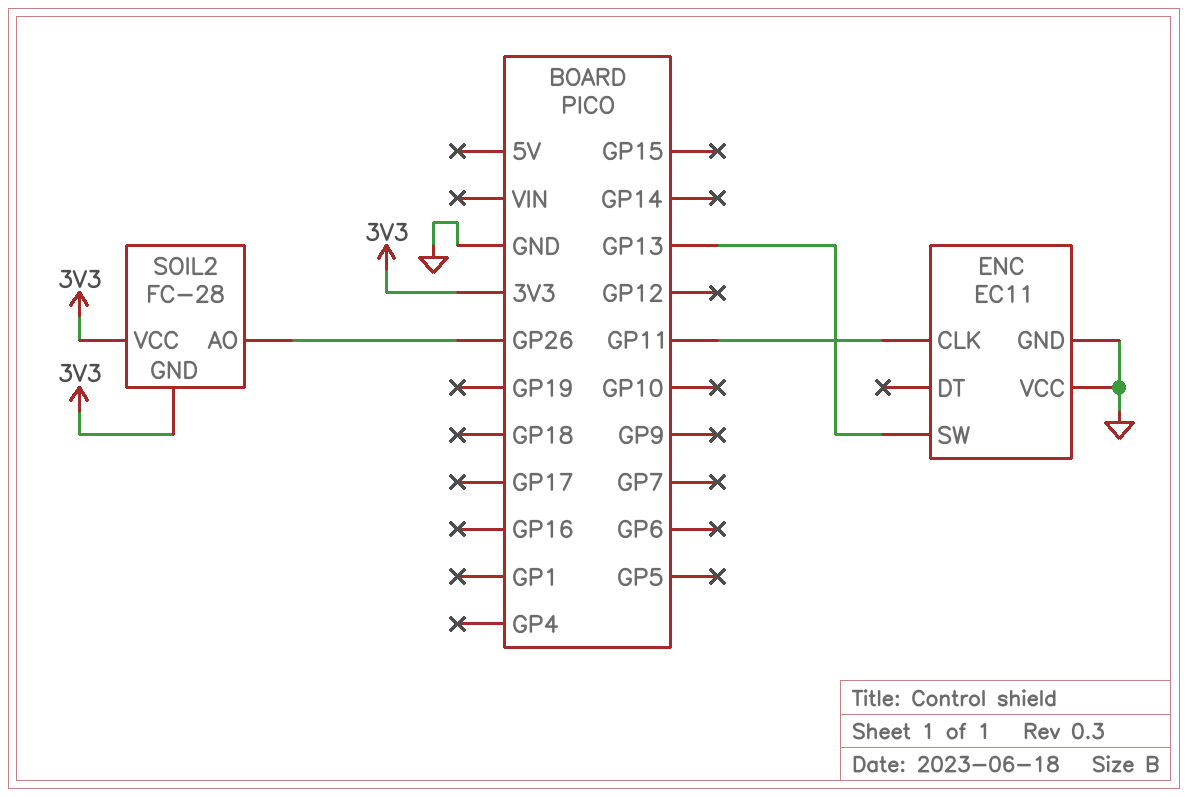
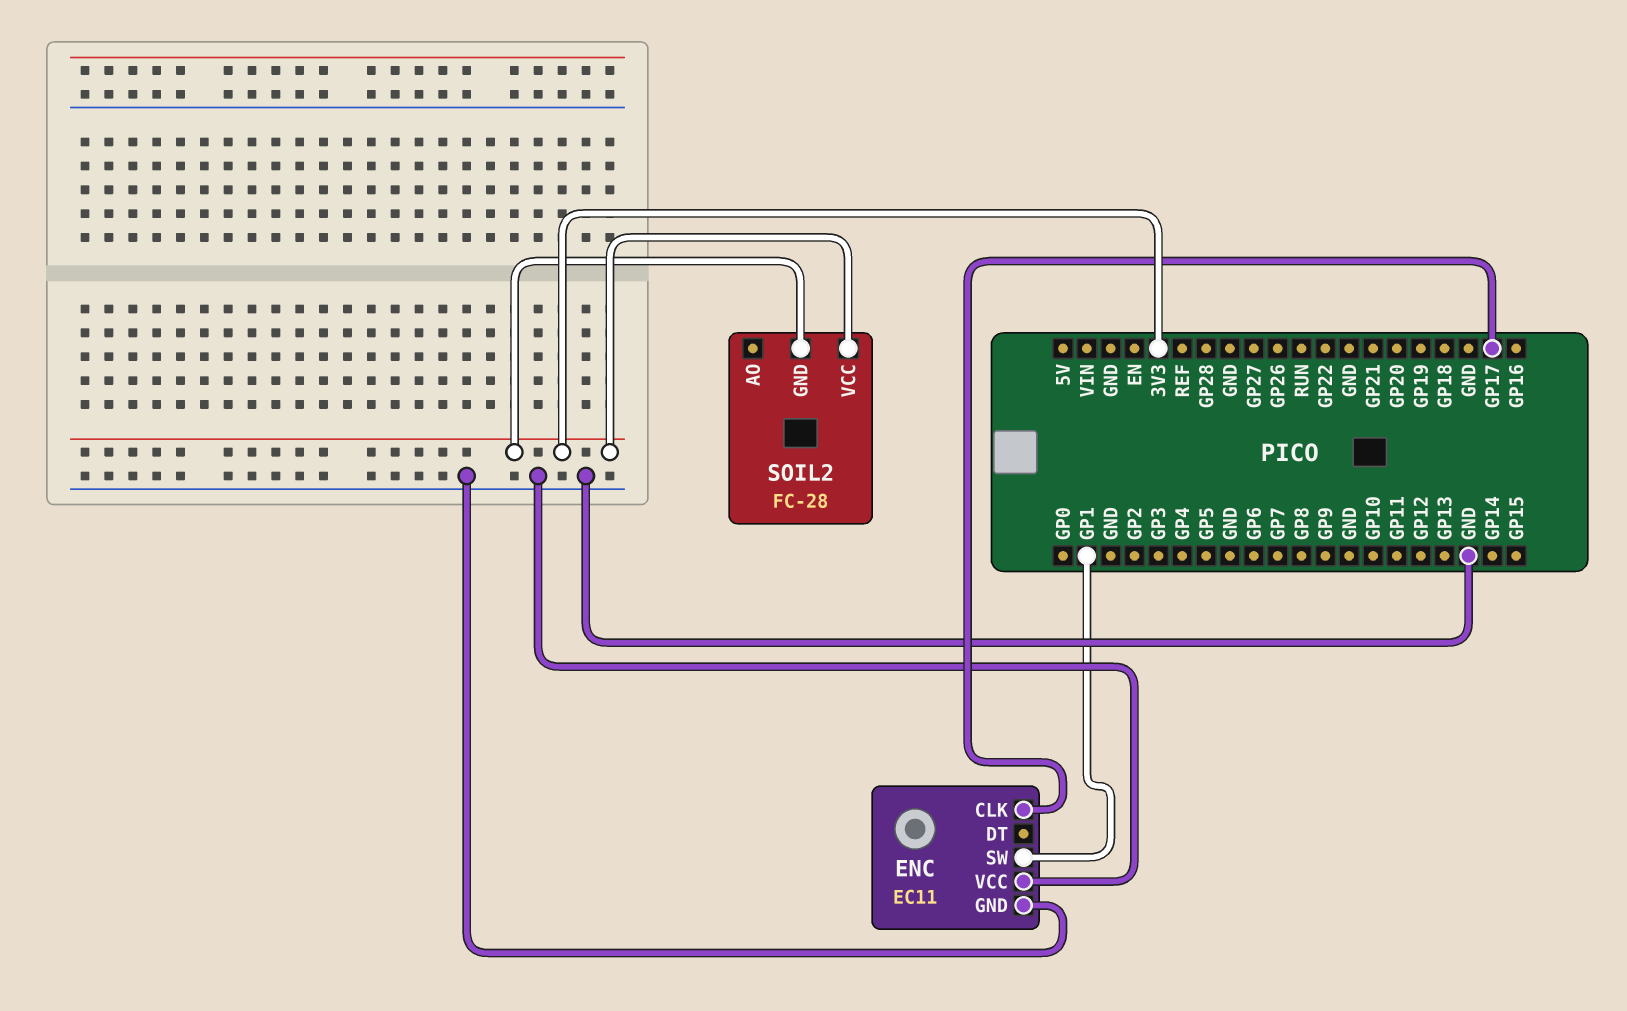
ENC pin CLK: GP11 -> GP17
ENC pin SW: GP13 -> GP1
SOIL2 pin AO: GP26 -> none

